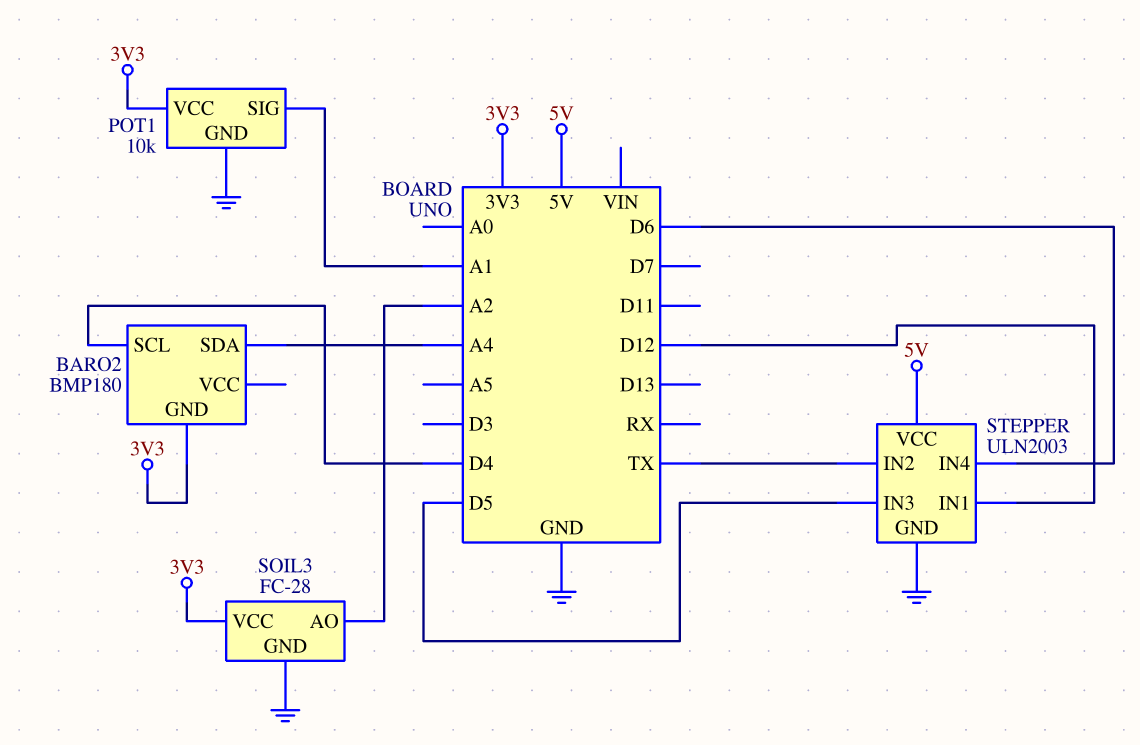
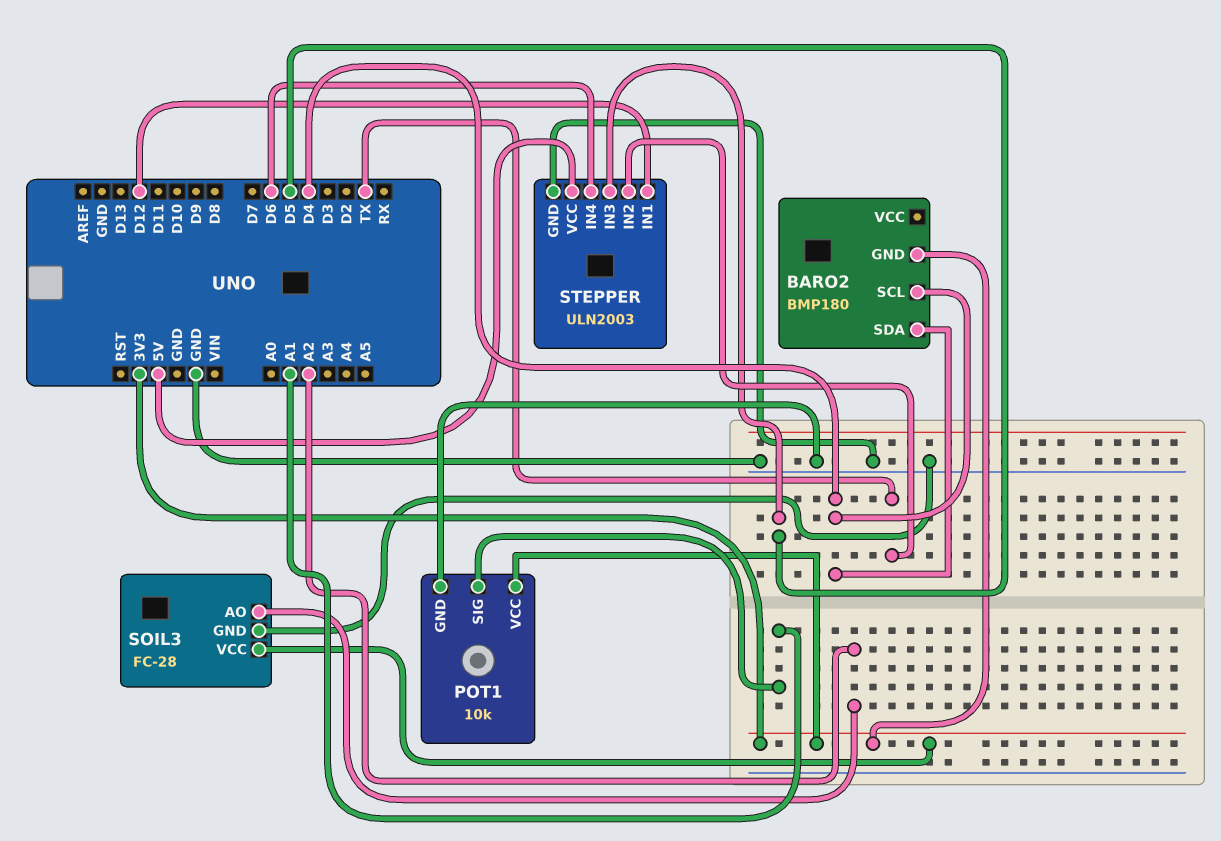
BARO2 pin SDA: A4 -> D4

